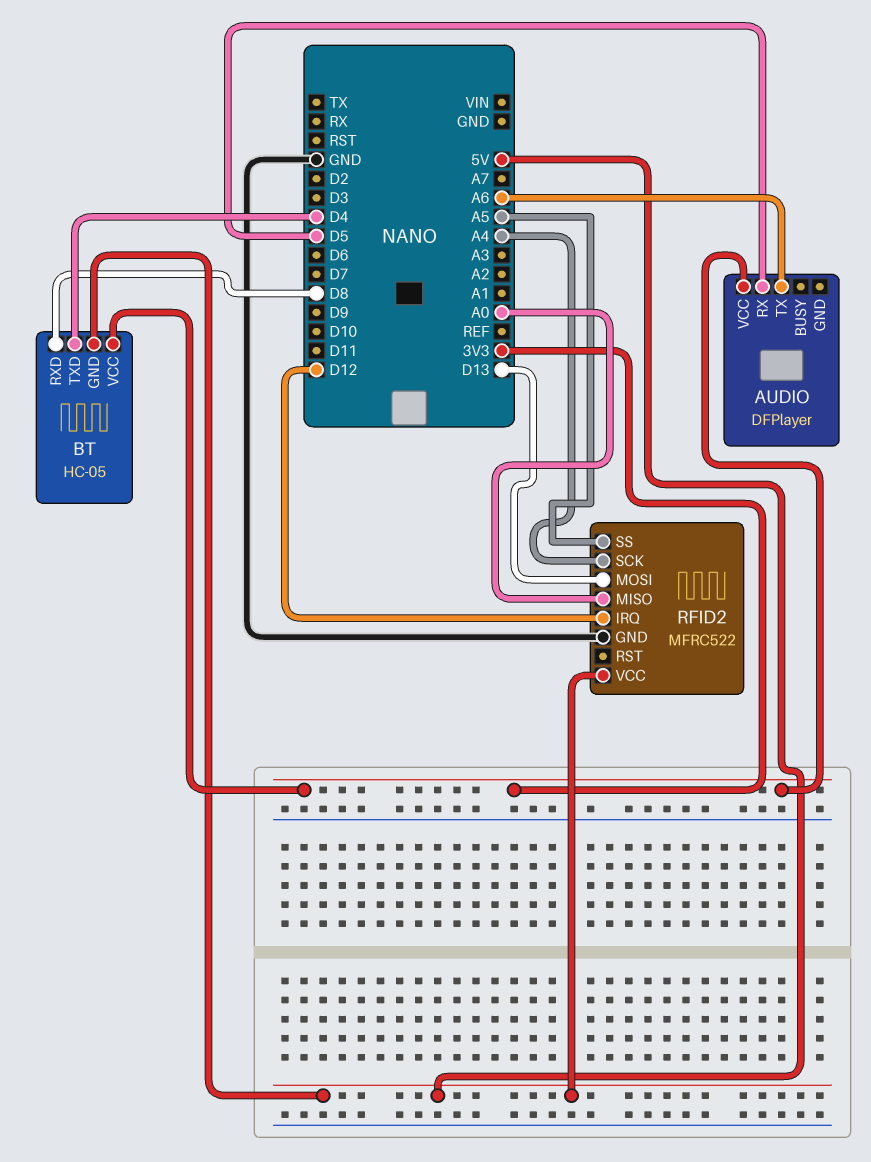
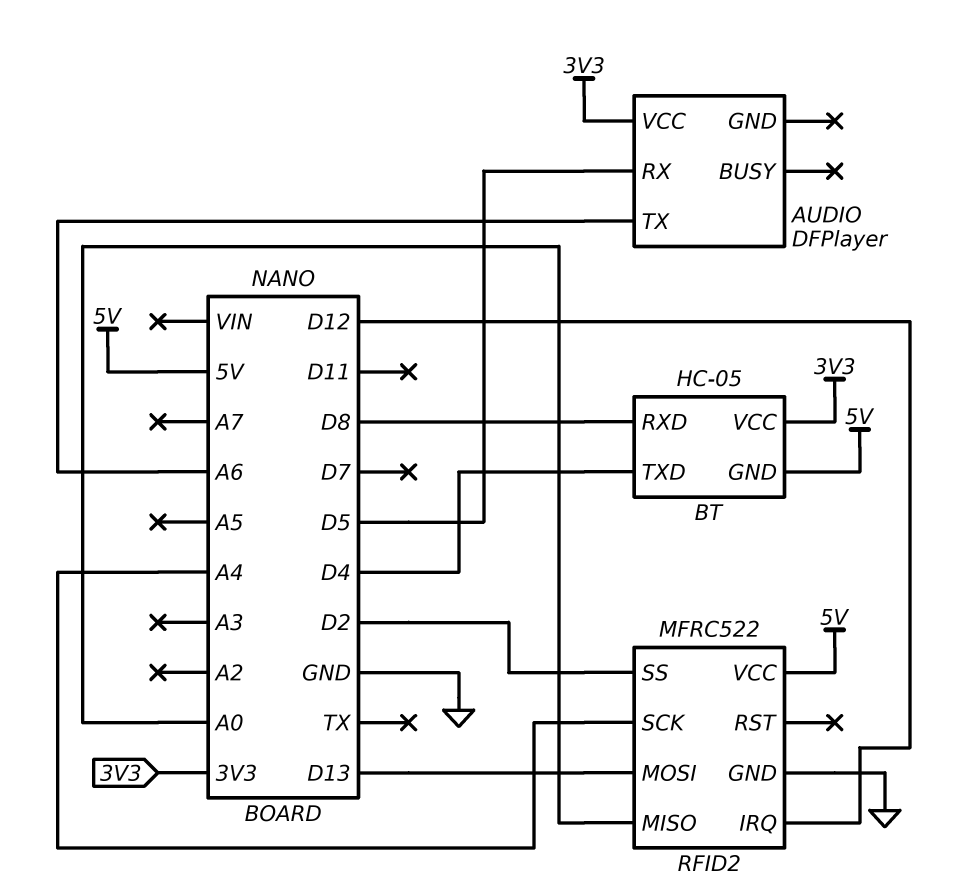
RFID2 pin SS: A5 -> D2

